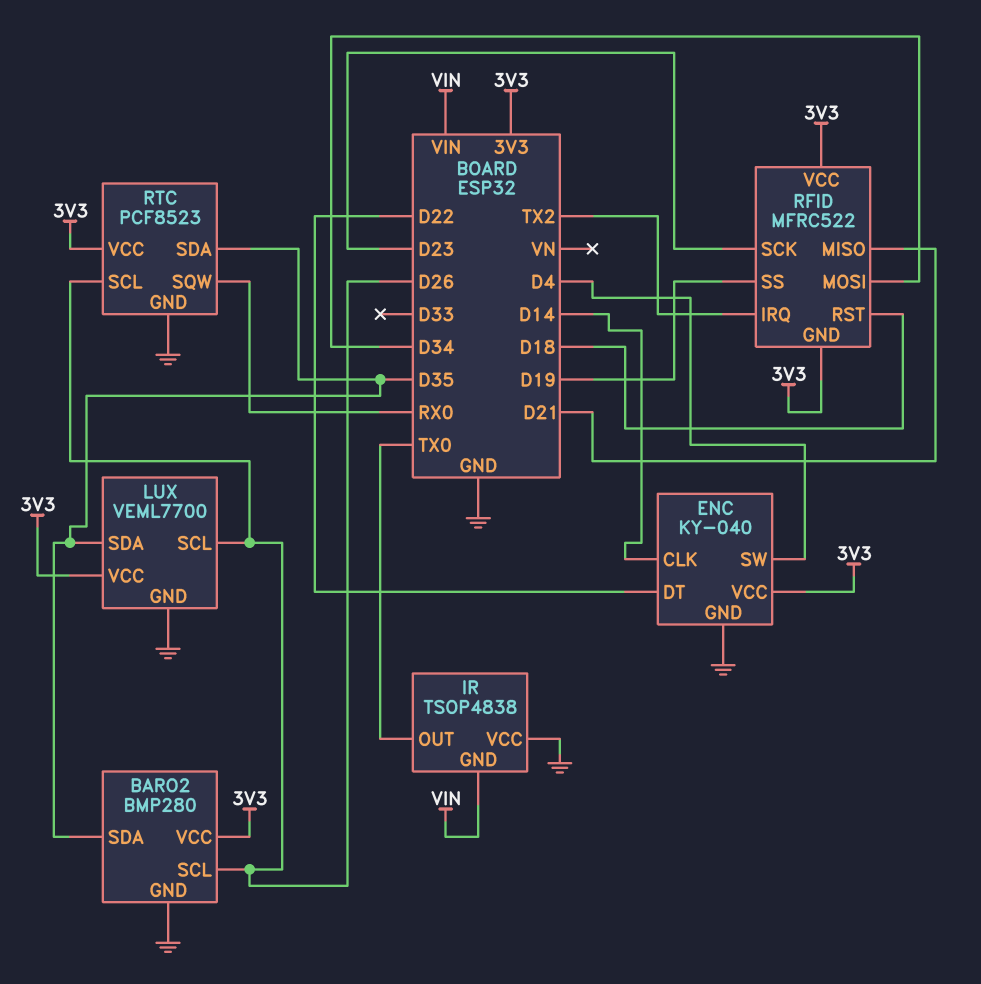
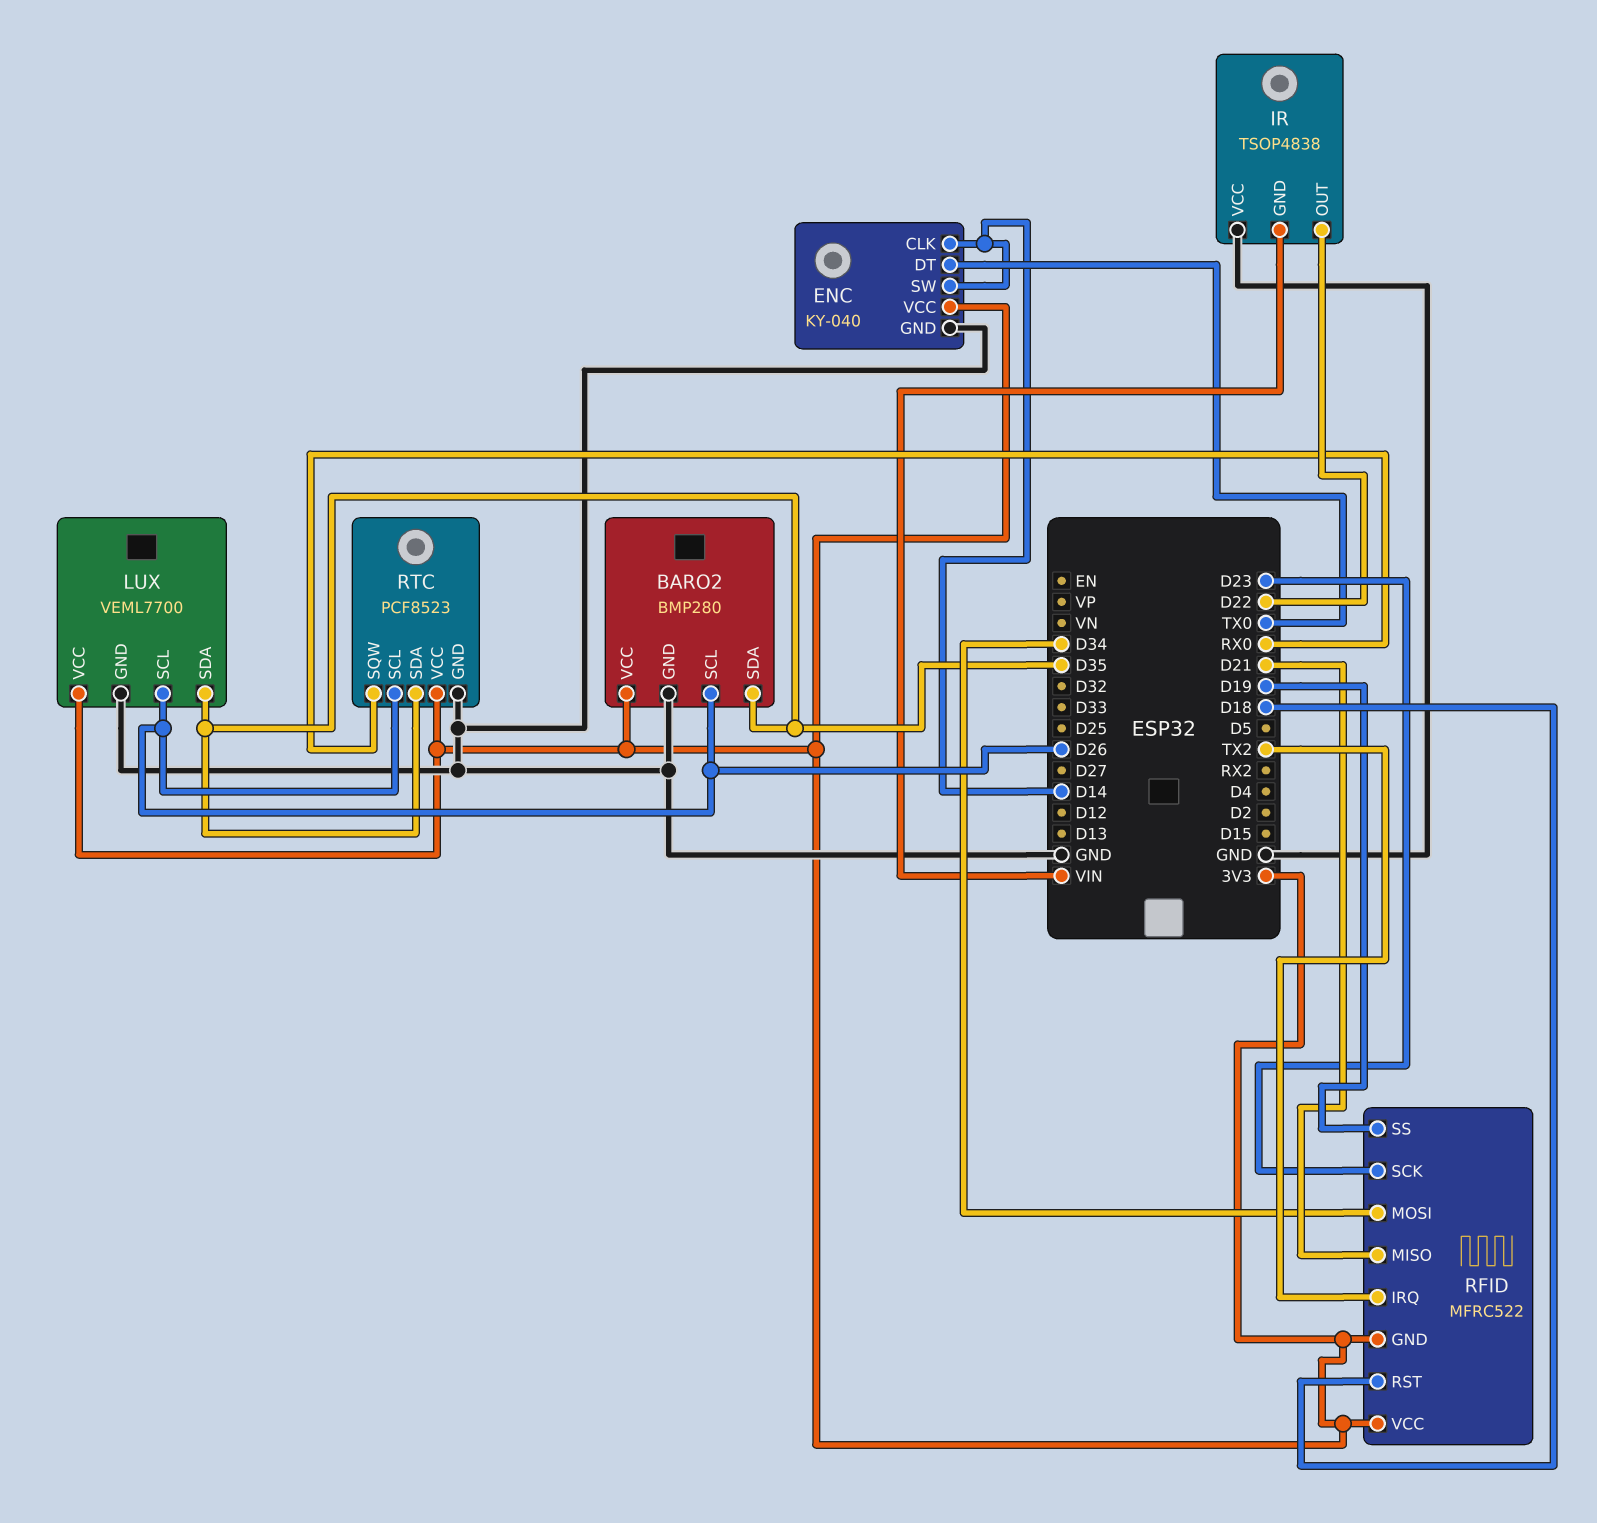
ENC pin DT: D22 -> TX0
ENC pin SW: D4 -> D14
IR pin OUT: TX0 -> D22

